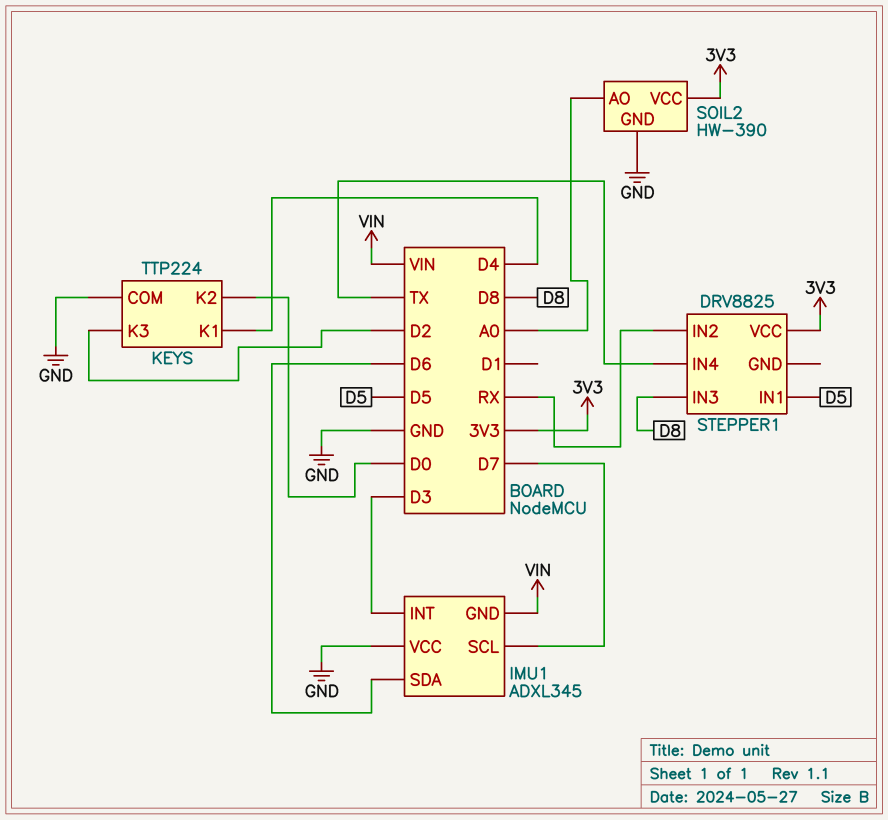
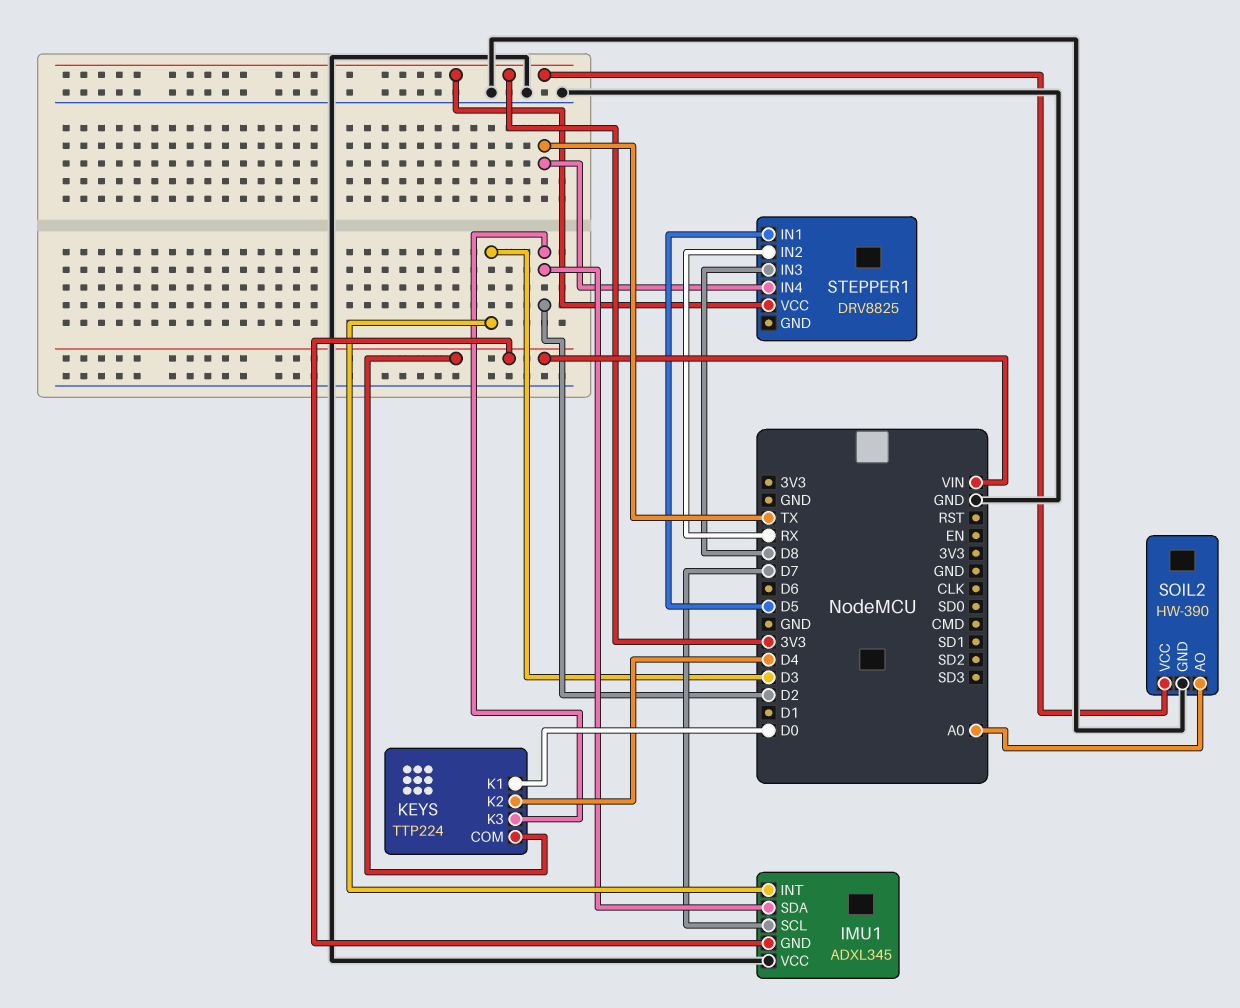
IMU1 pin SDA: D6 -> D2
KEYS pin COM: GND -> VIN
KEYS pin K1: D4 -> D0
KEYS pin K2: D0 -> D4

